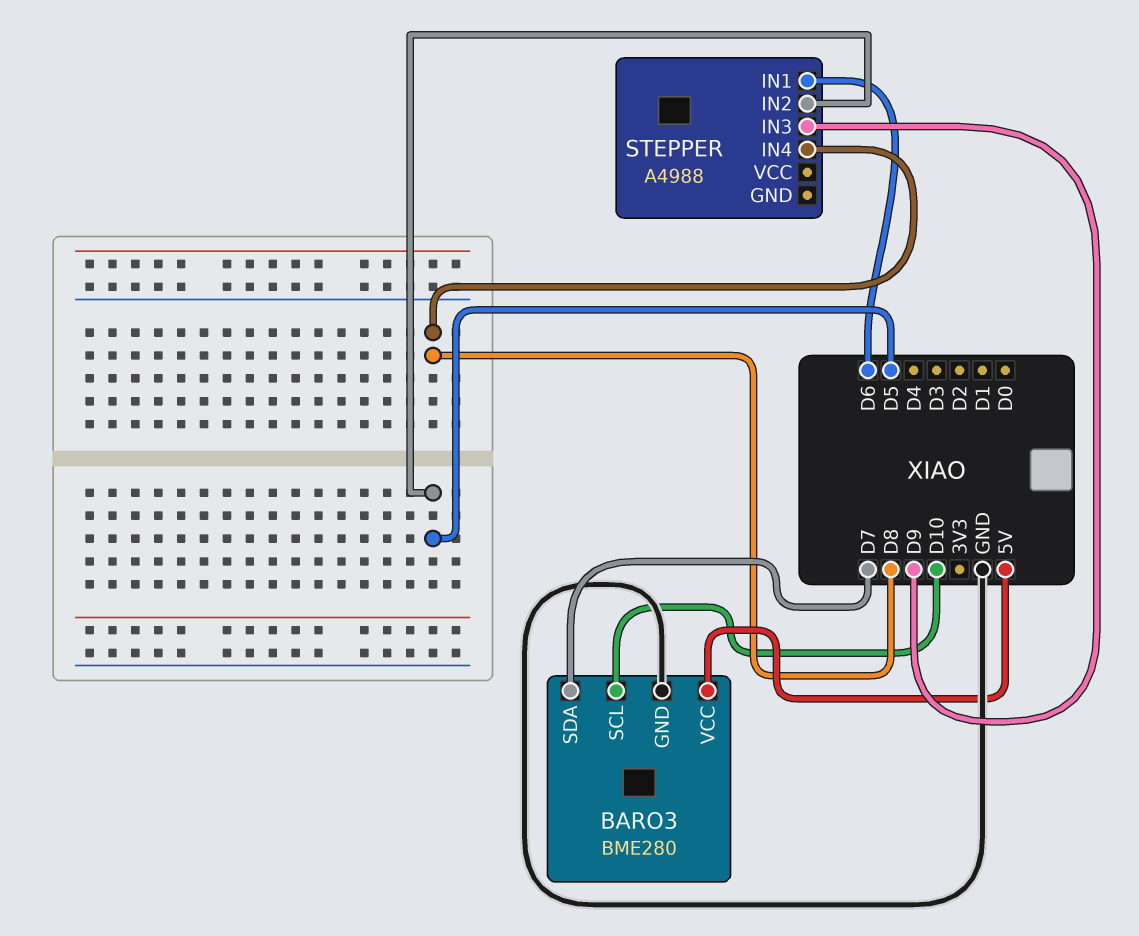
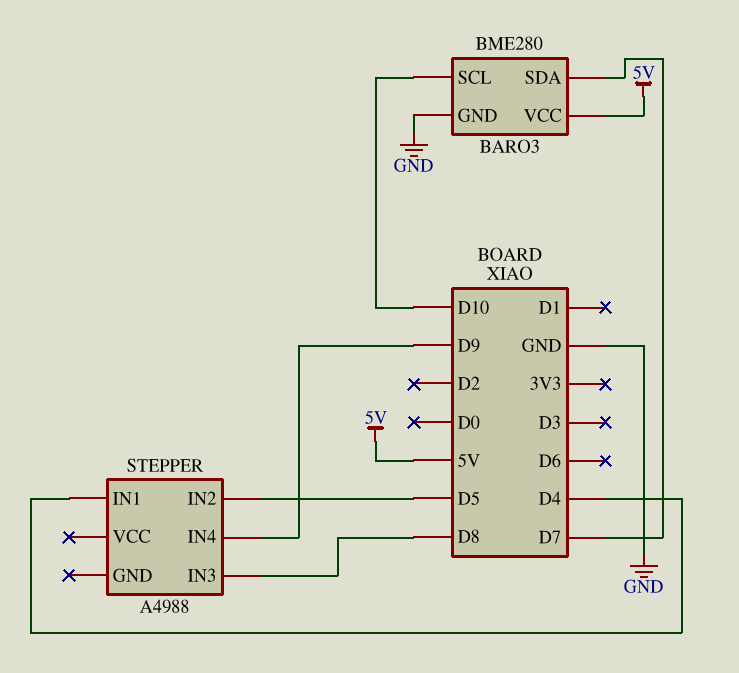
STEPPER pin IN1: D6 -> D4
STEPPER pin IN3: D9 -> D8
STEPPER pin IN4: D8 -> D9

